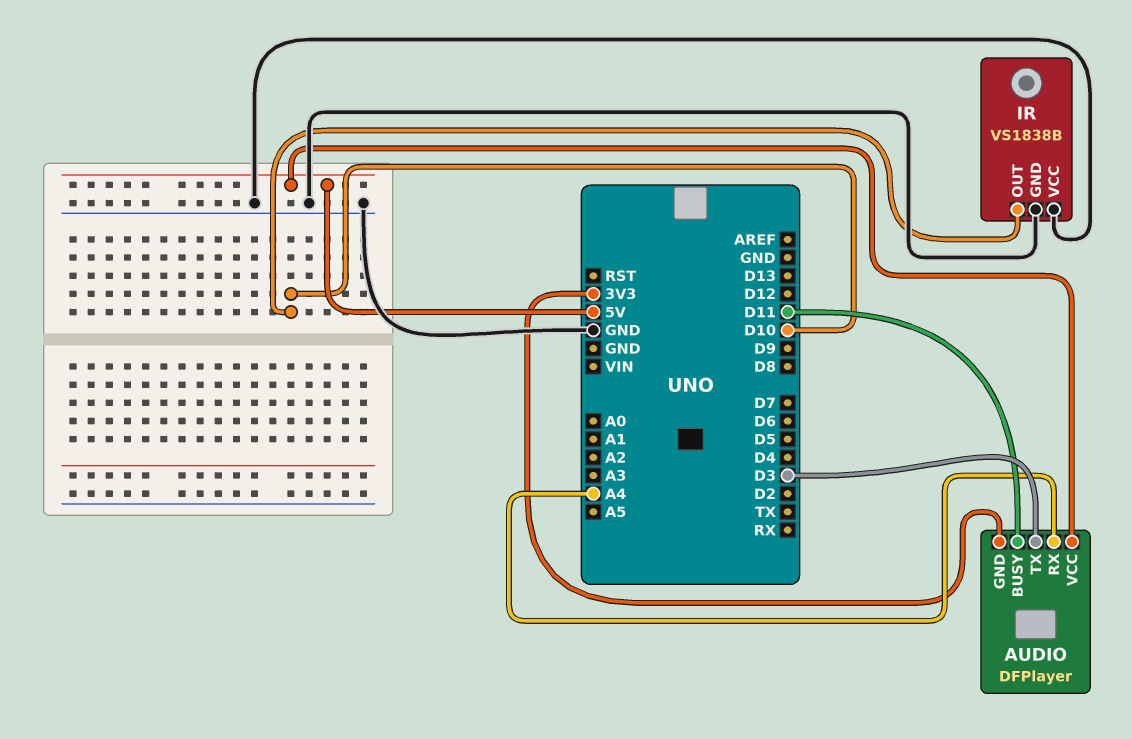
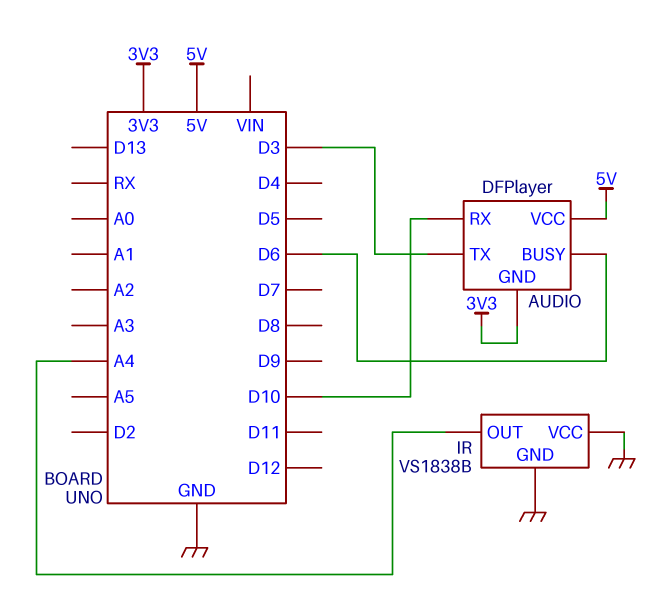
AUDIO pin BUSY: D11 -> D6
AUDIO pin RX: A4 -> D10
IR pin OUT: D10 -> A4

